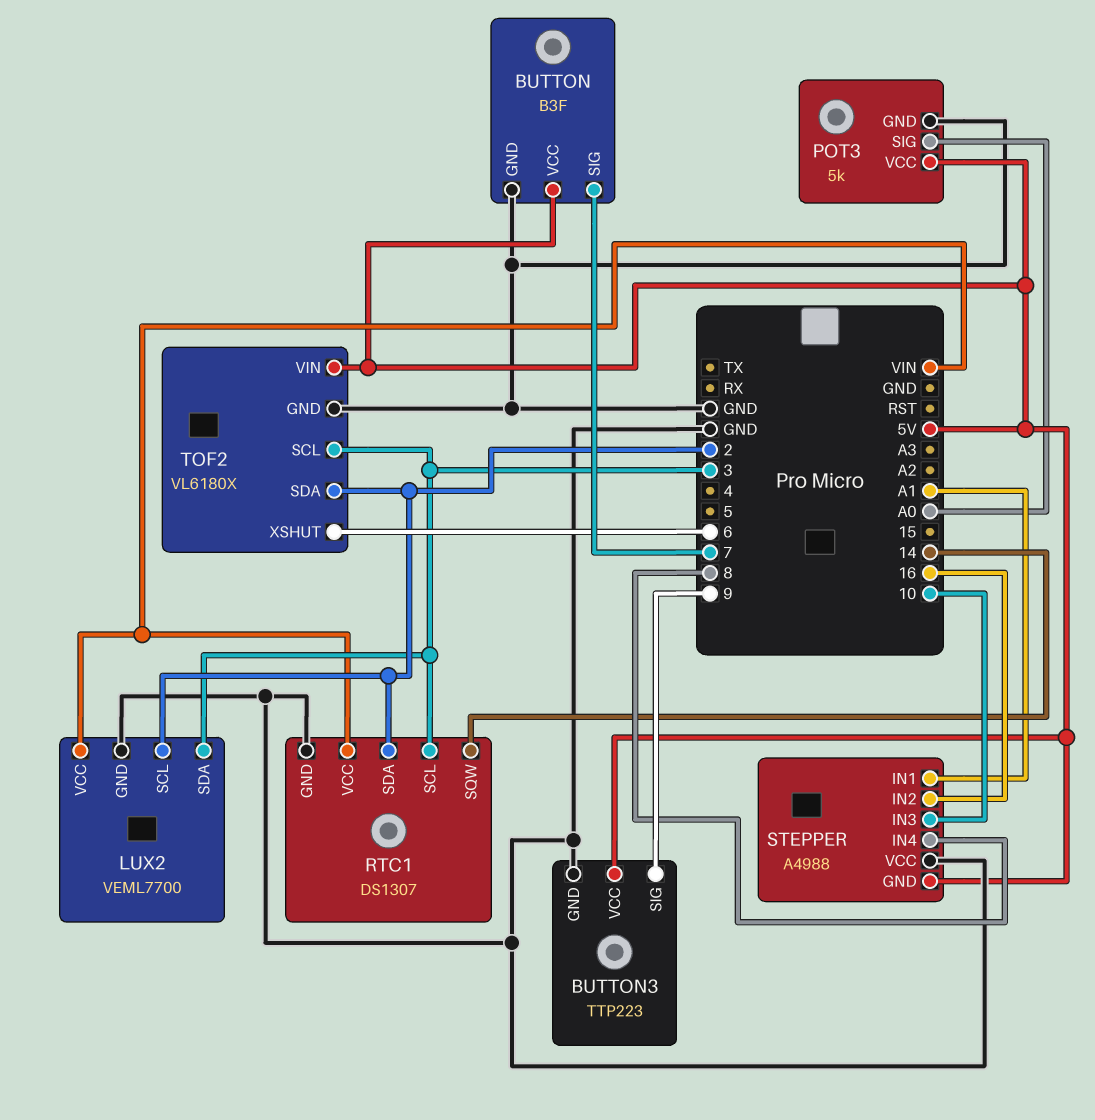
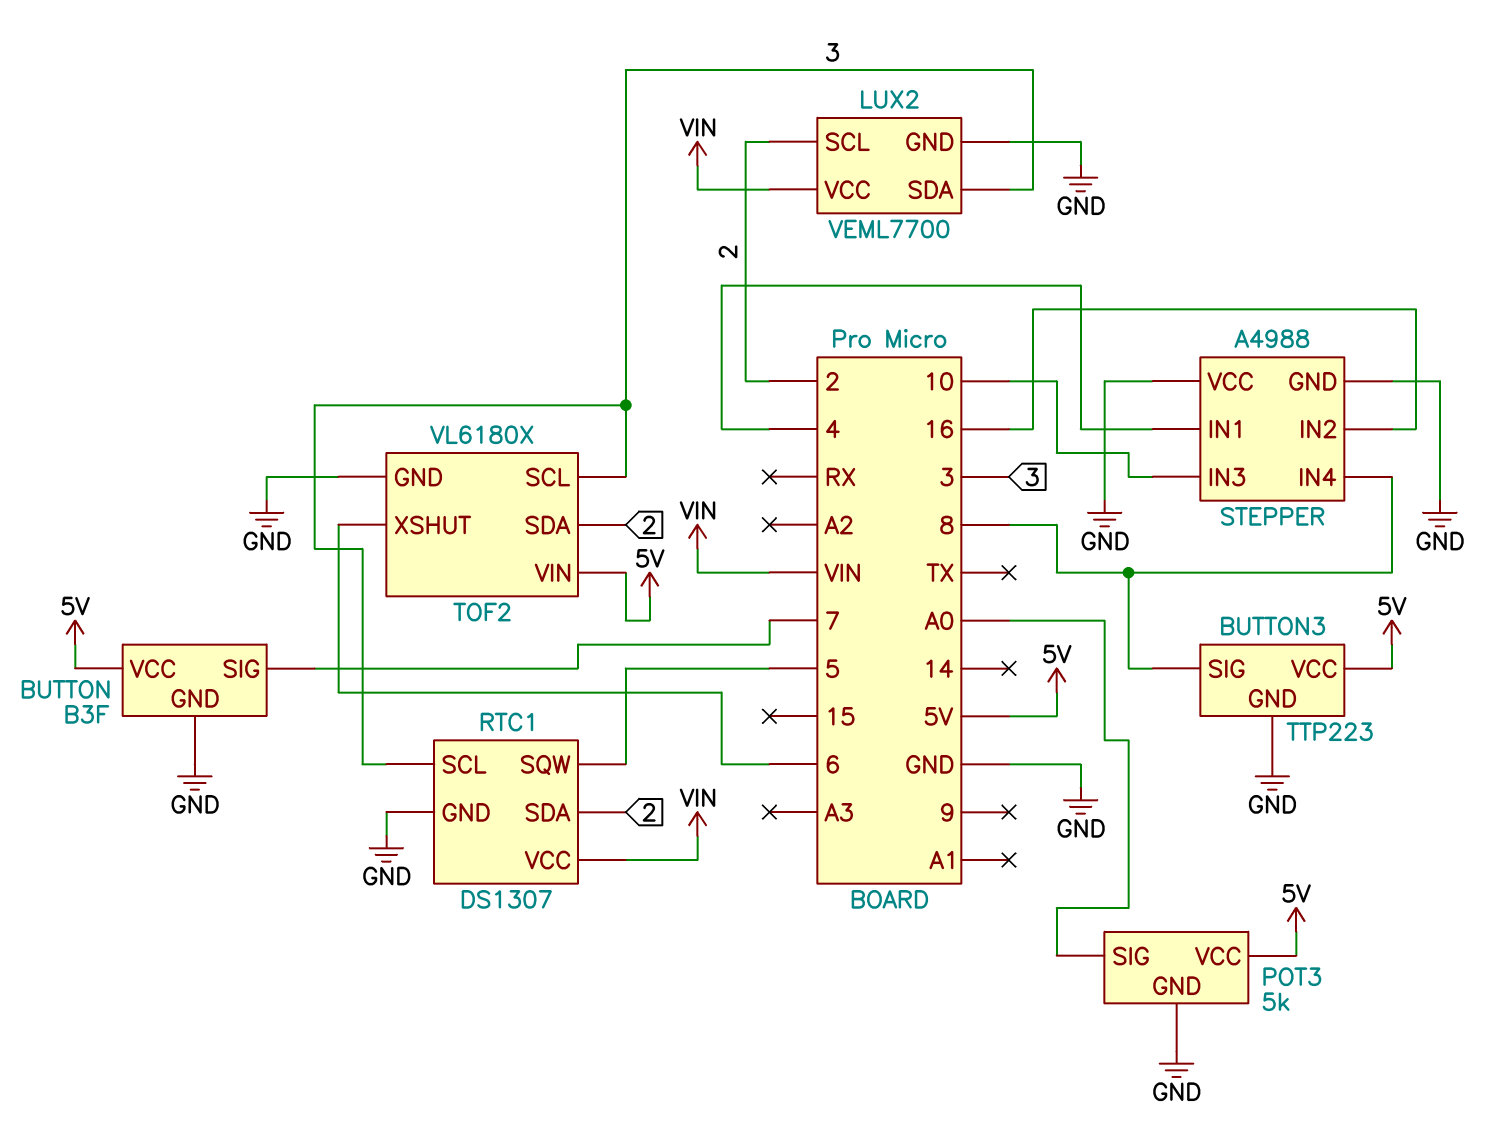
BUTTON3 pin SIG: 9 -> 8
RTC1 pin SQW: 14 -> 5
STEPPER pin GND: 5V -> GND
STEPPER pin IN1: A1 -> 4

